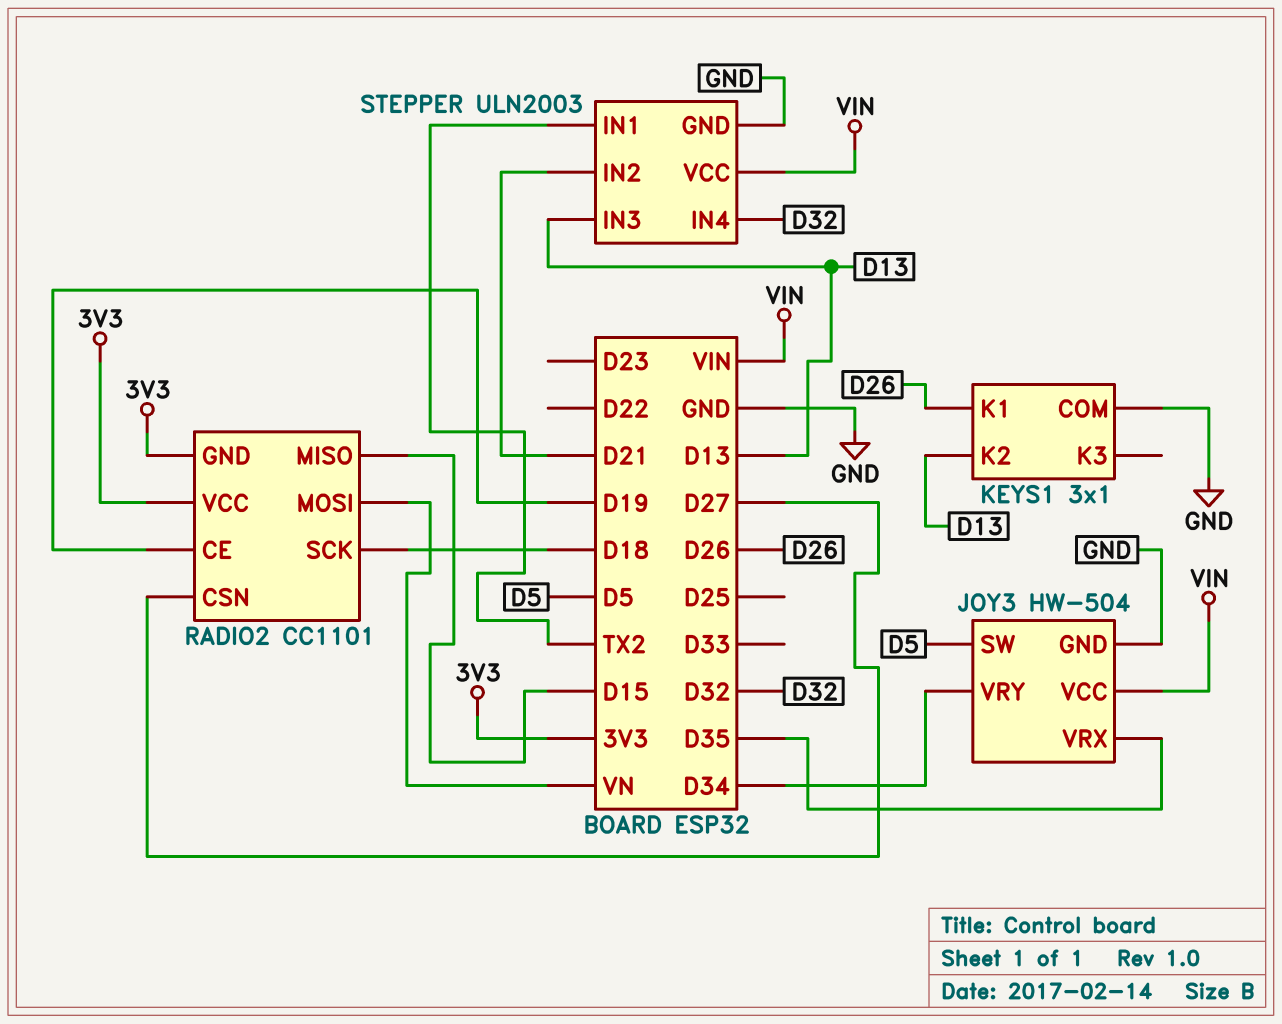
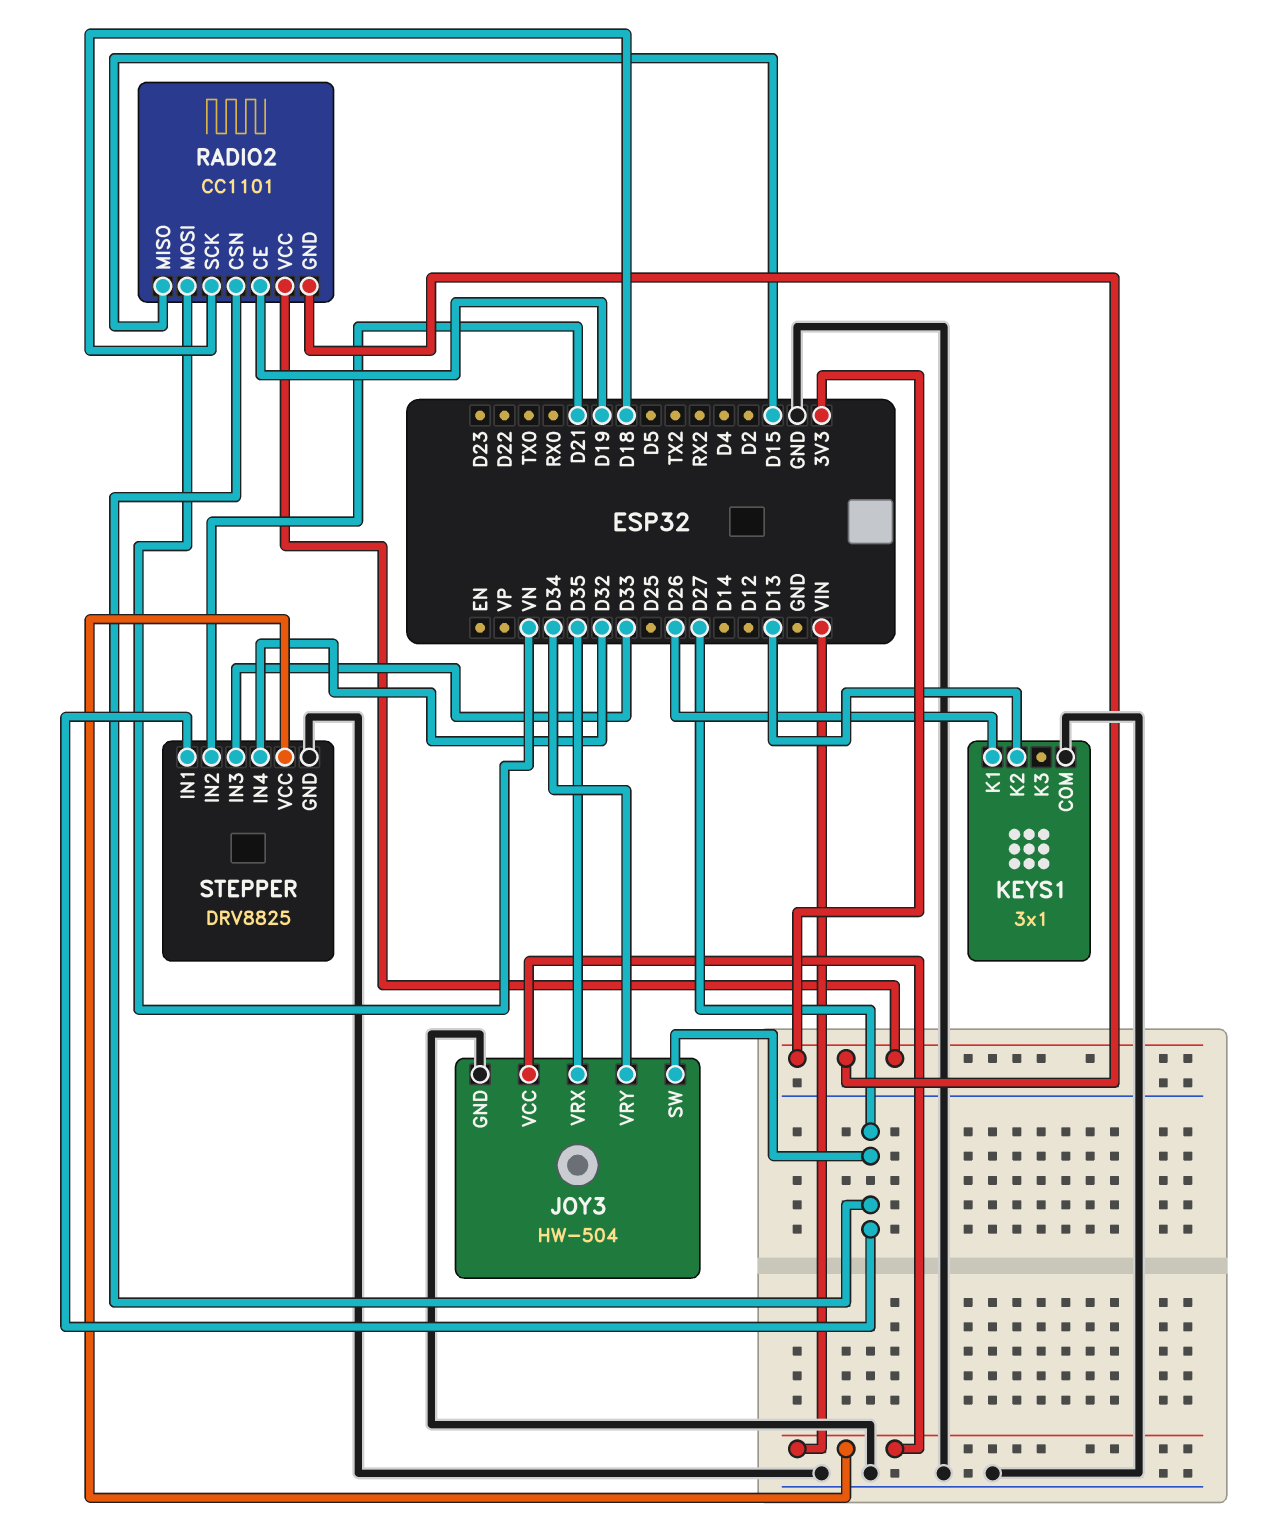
JOY3 pin SW: D5 -> D27
STEPPER: ULN2003 -> DRV8825
STEPPER pin IN1: TX2 -> D27
STEPPER pin IN3: D13 -> D33

